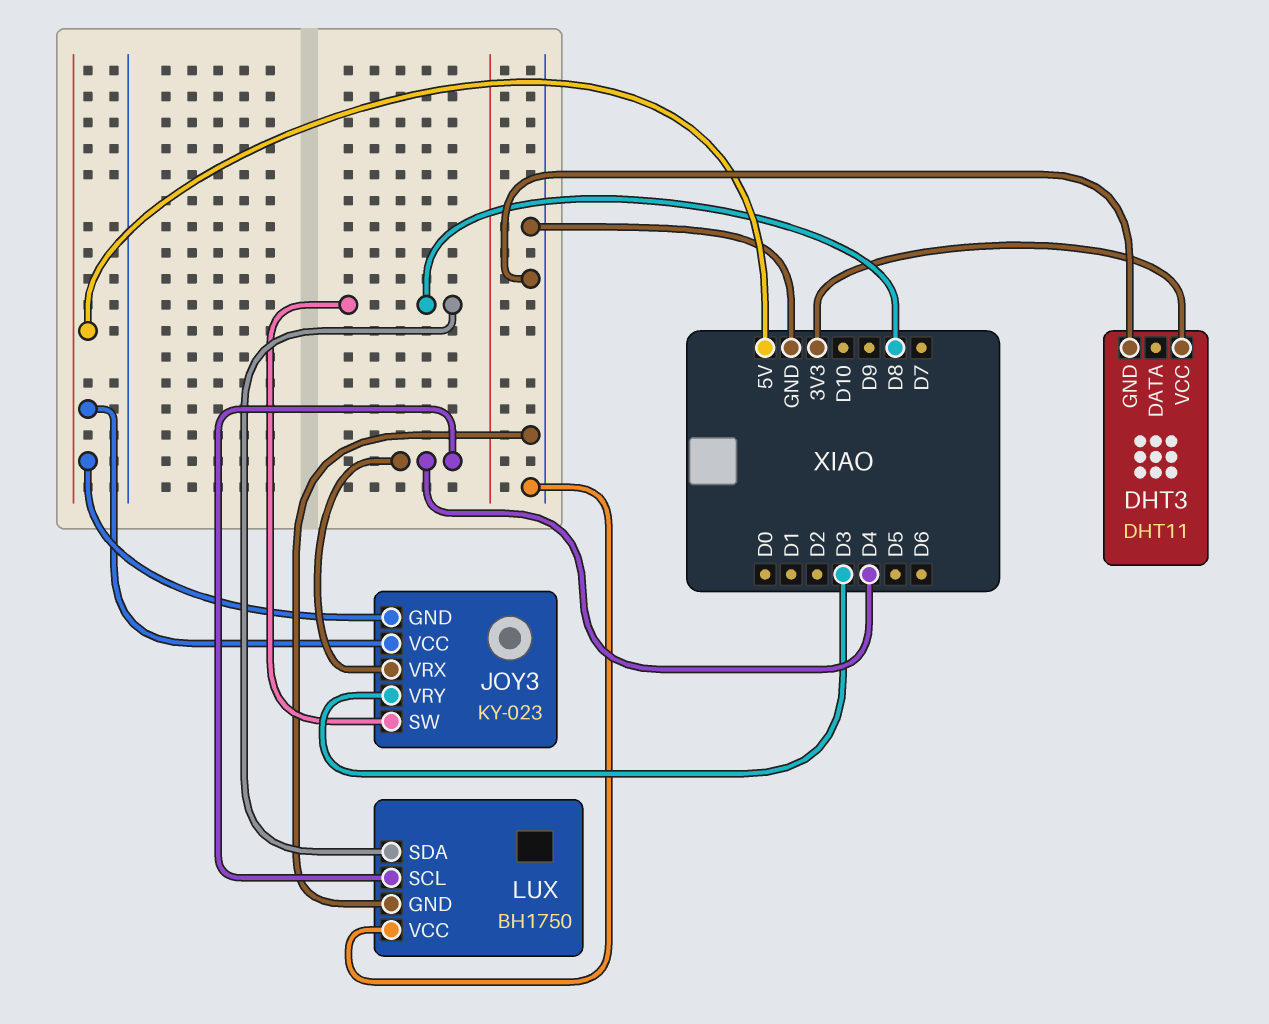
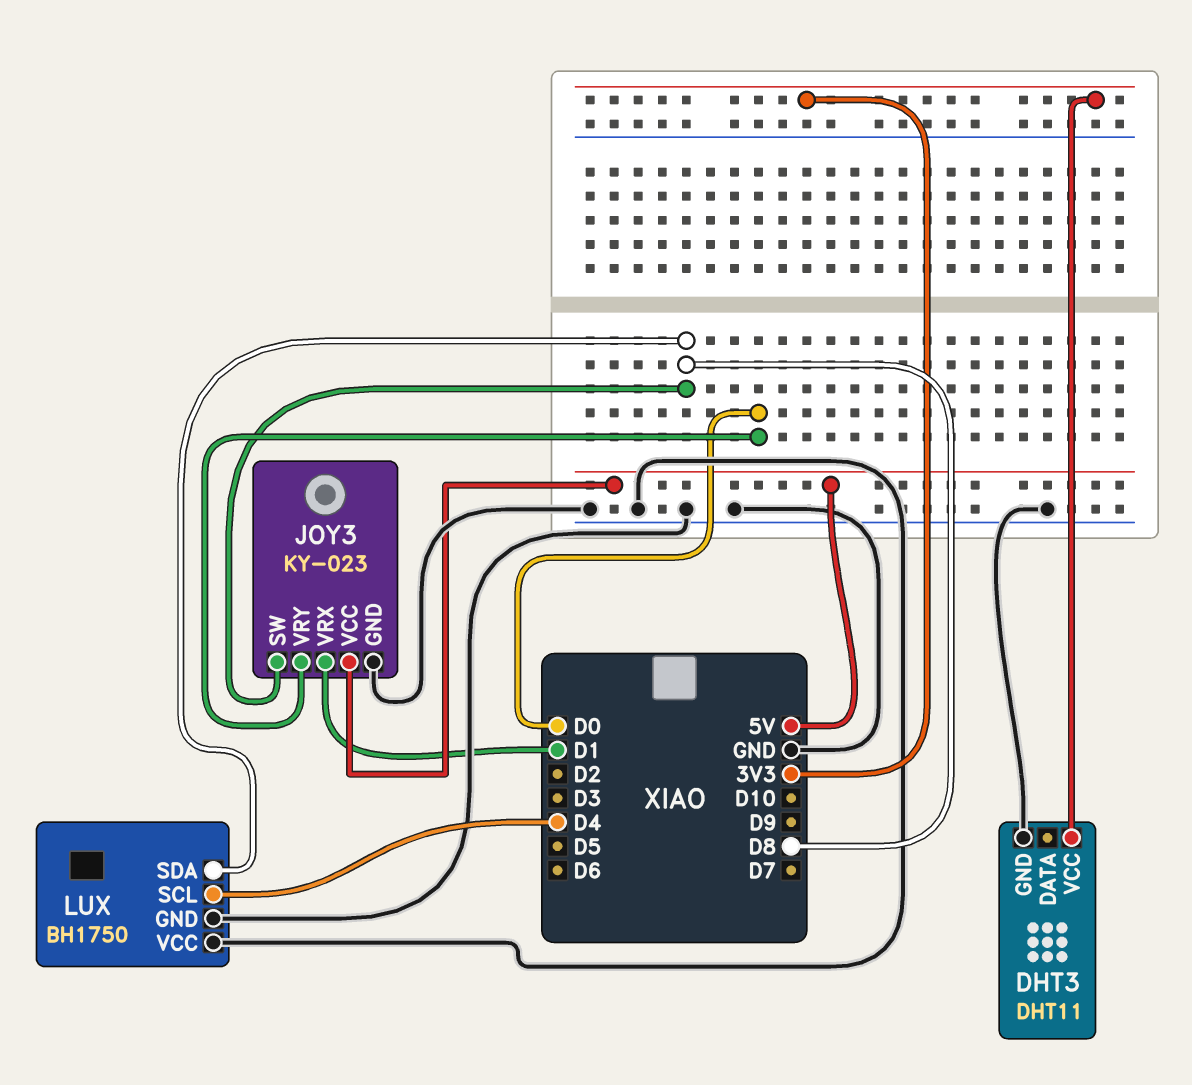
JOY3 pin GND: 5V -> GND
JOY3 pin VRX: D4 -> D1
JOY3 pin VRY: D3 -> D0

